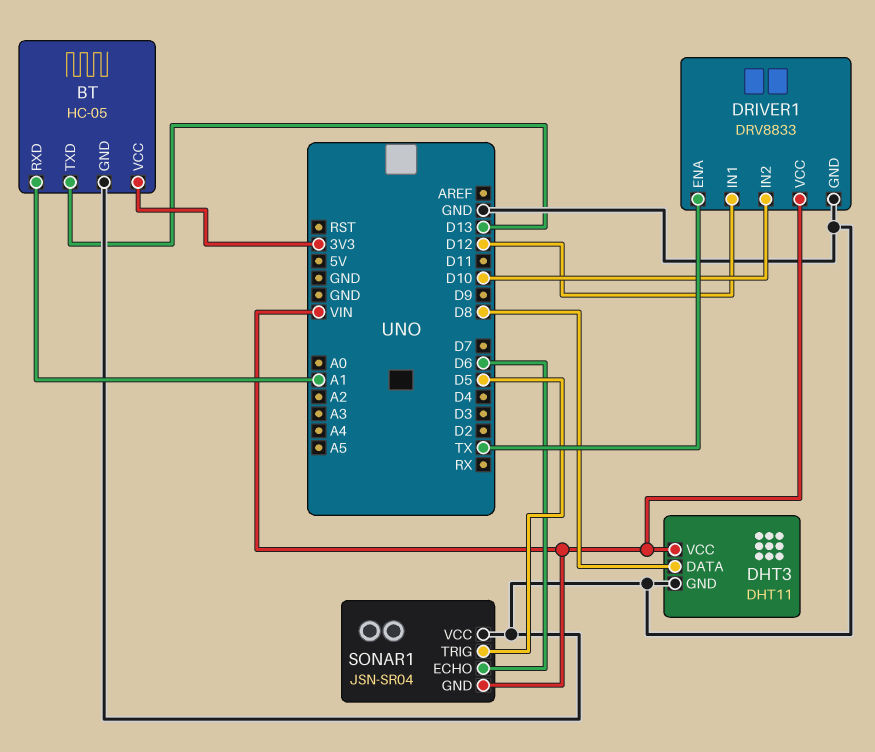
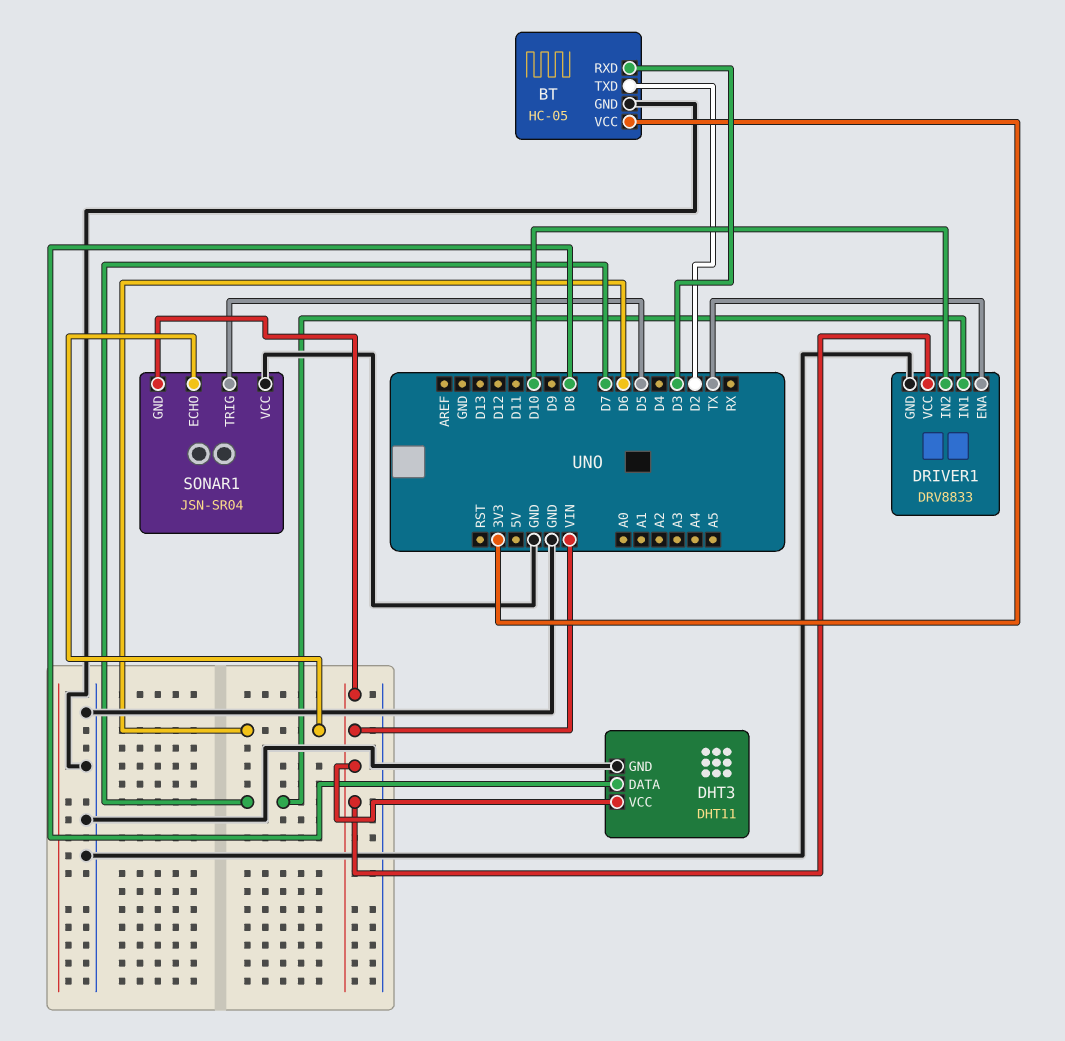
BT pin RXD: A1 -> D3
BT pin TXD: D13 -> D2
DRIVER1 pin IN1: D12 -> D7

